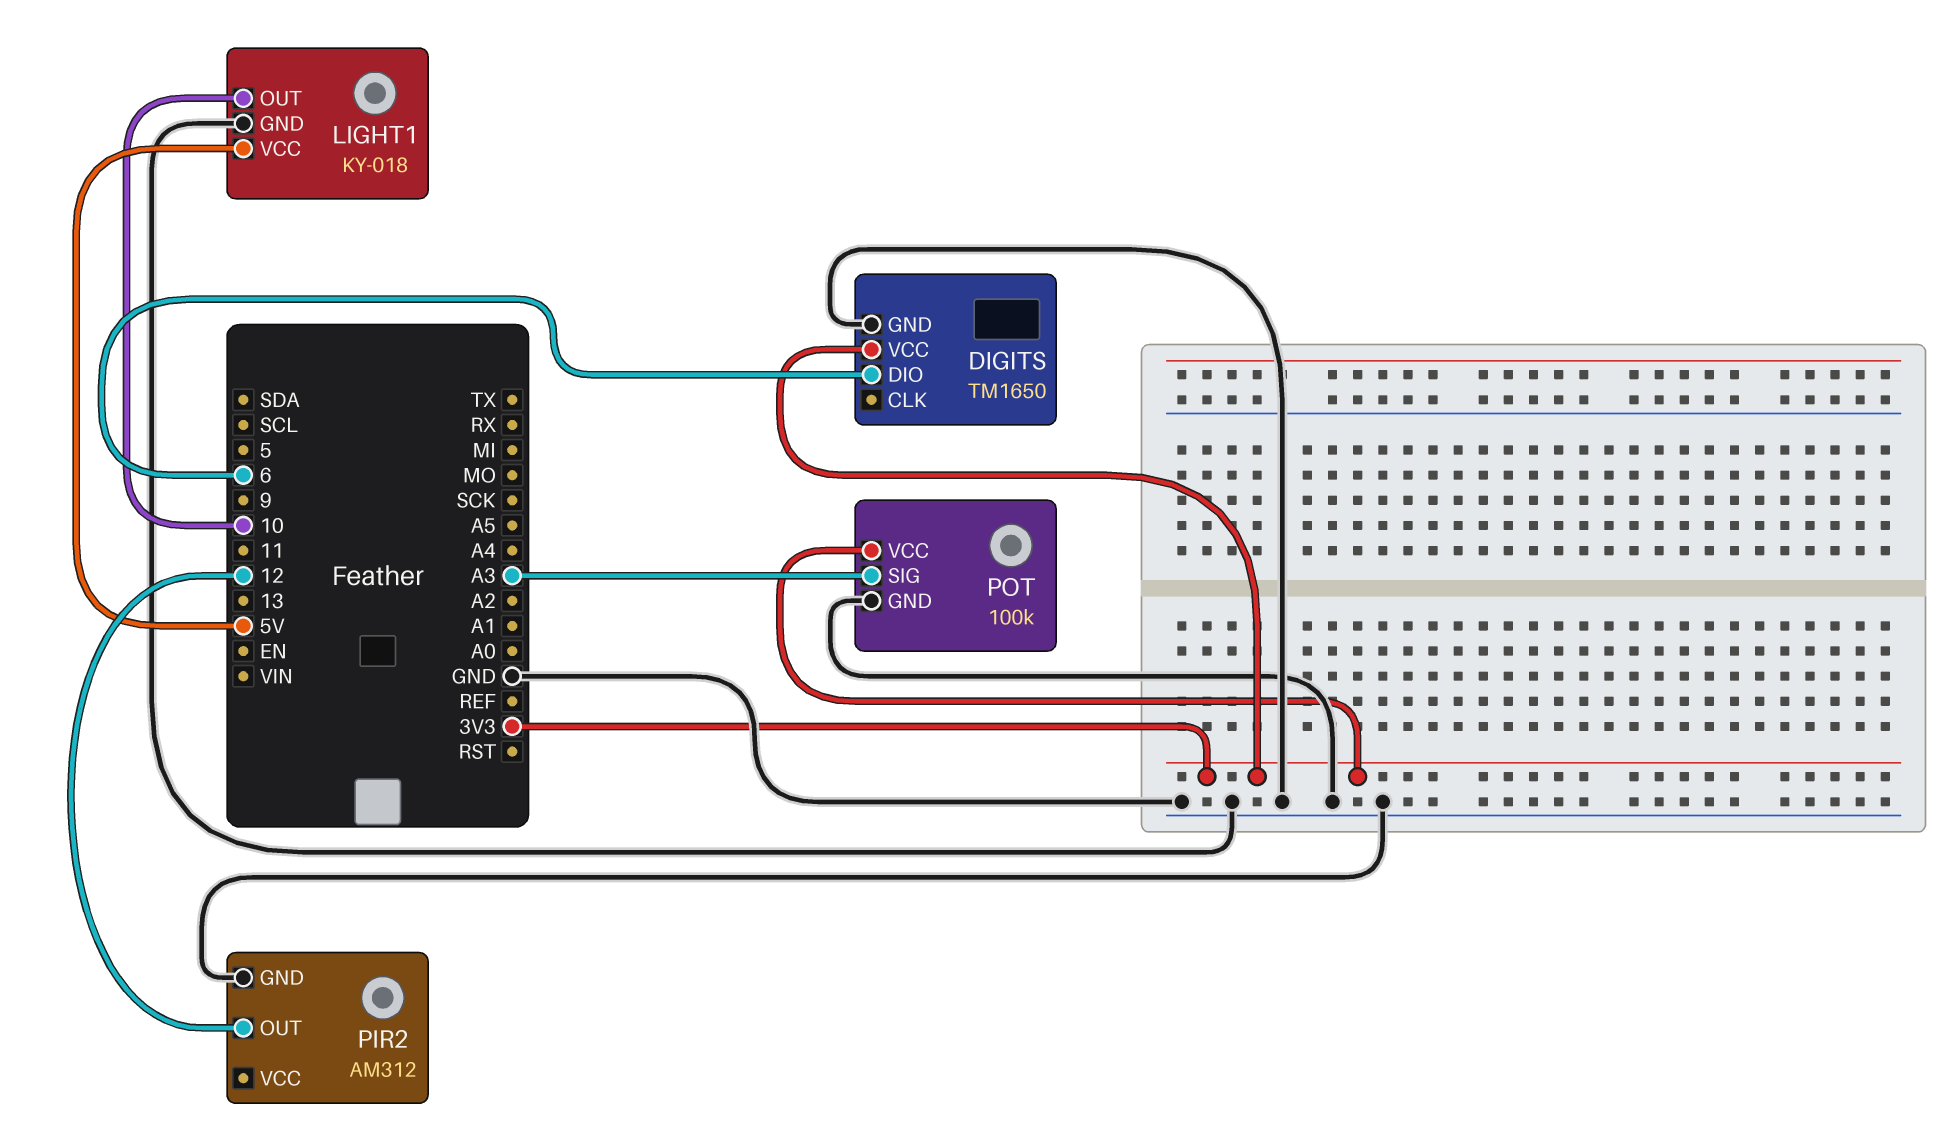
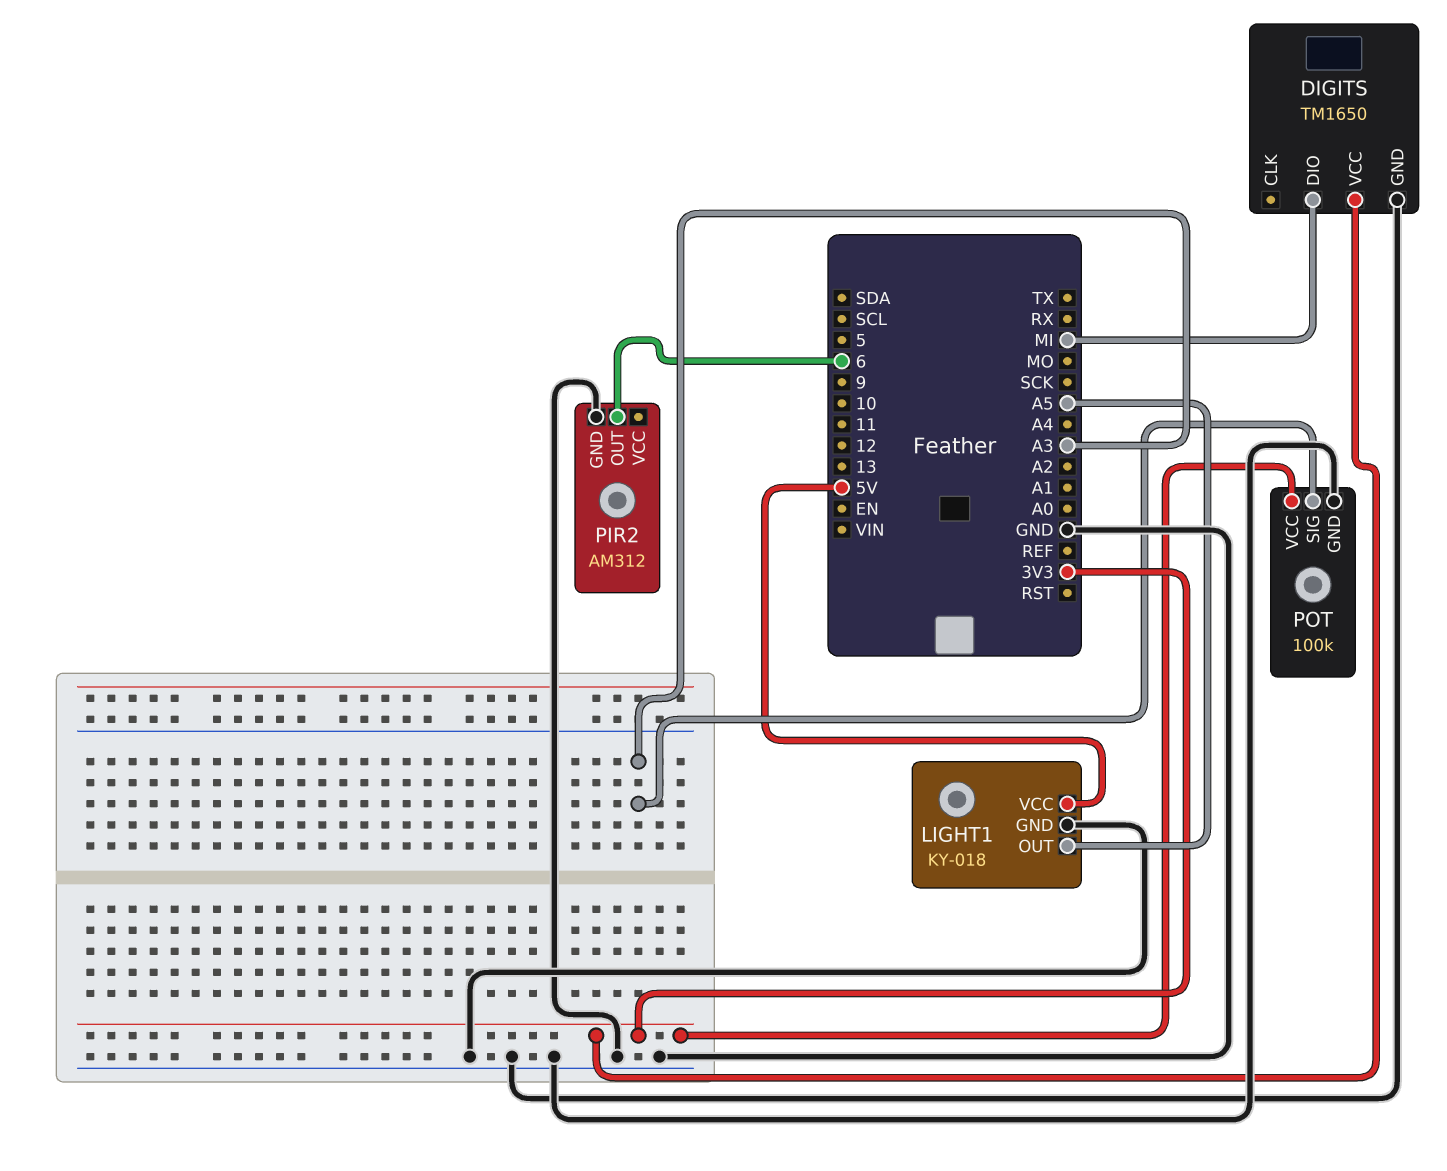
DIGITS pin DIO: 6 -> MI
LIGHT1 pin OUT: 10 -> A5
PIR2 pin OUT: 12 -> 6

